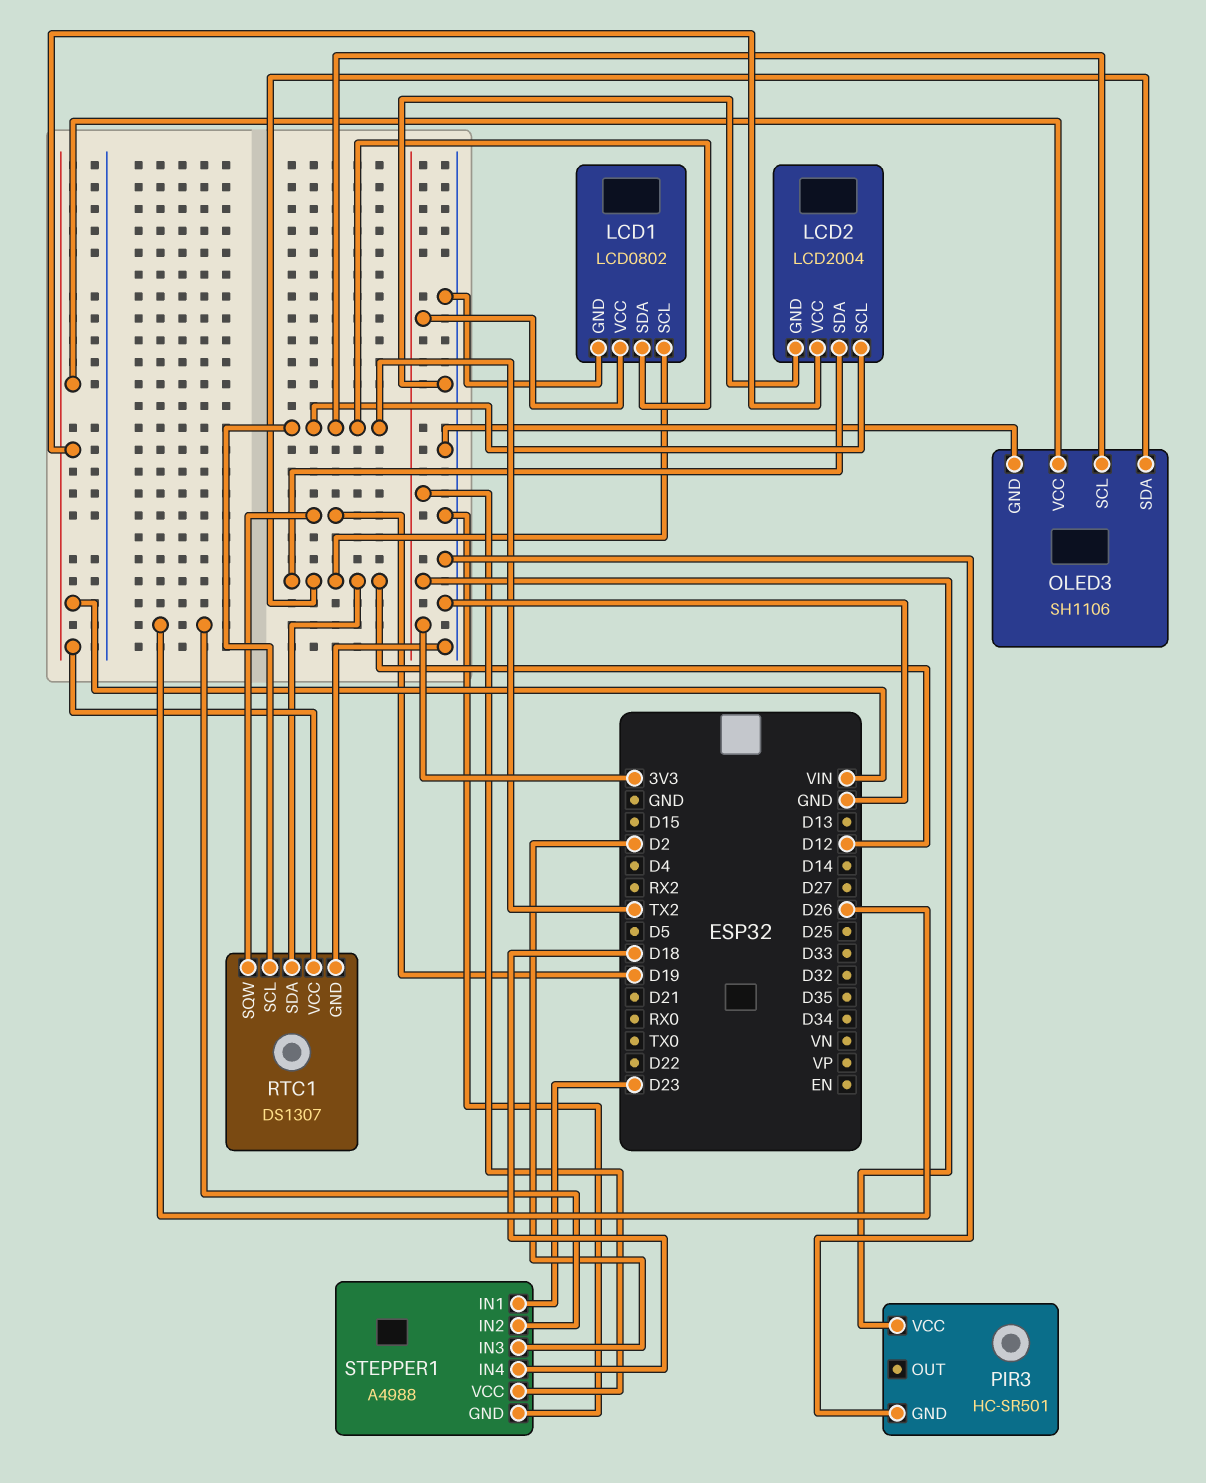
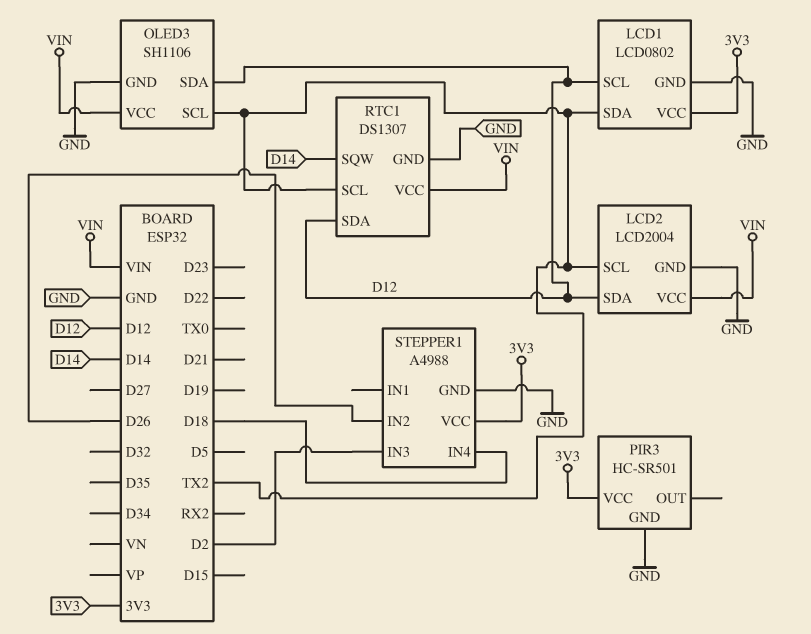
RTC1 pin SQW: D19 -> D14
STEPPER1 pin IN1: D23 -> none

